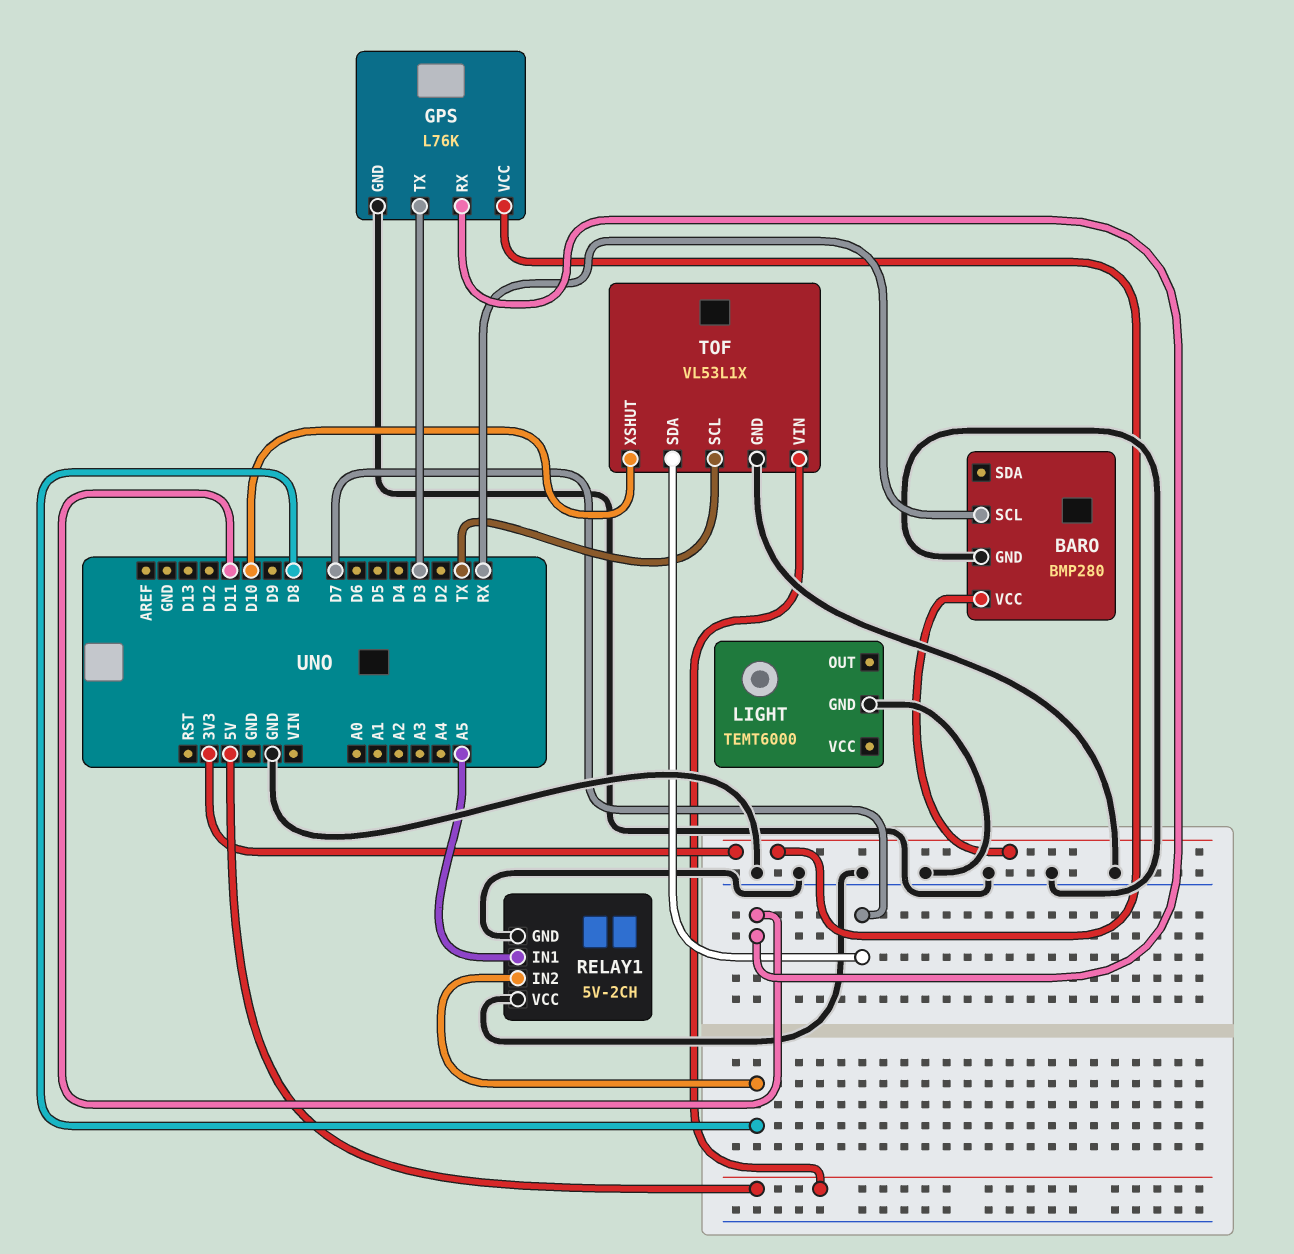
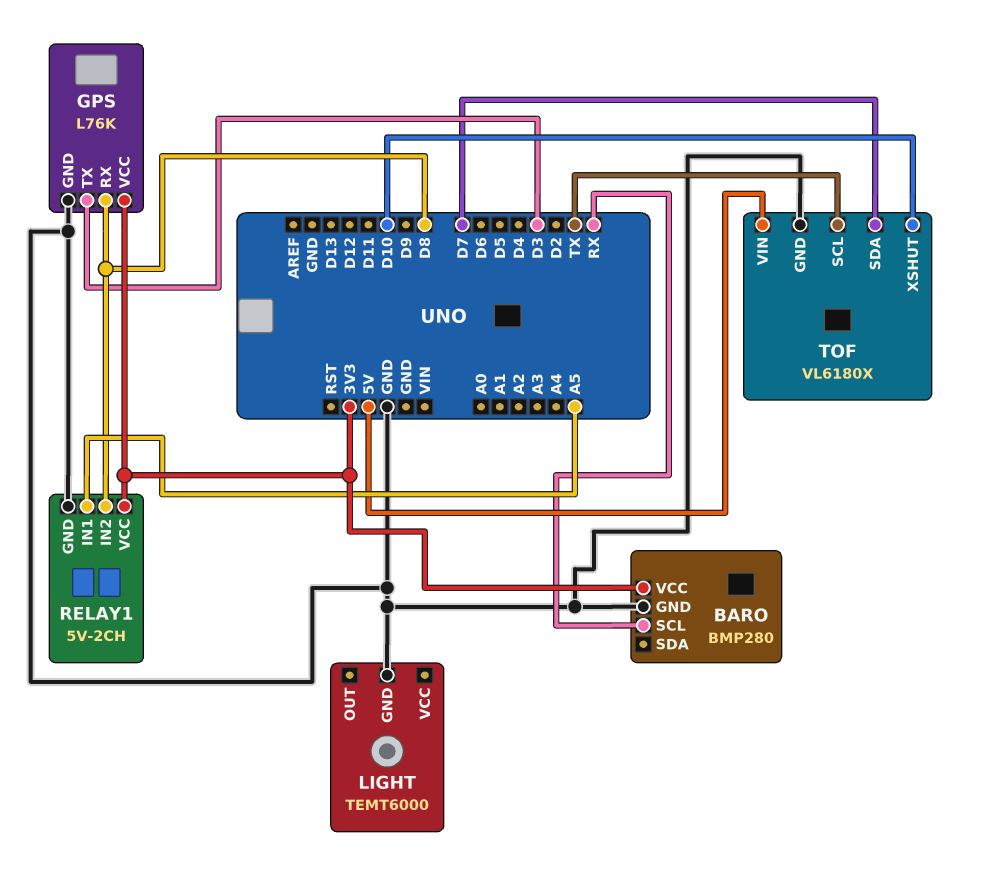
GPS pin RX: D11 -> D8
RELAY1 pin VCC: GND -> 3V3
TOF: VL53L1X -> VL6180X

